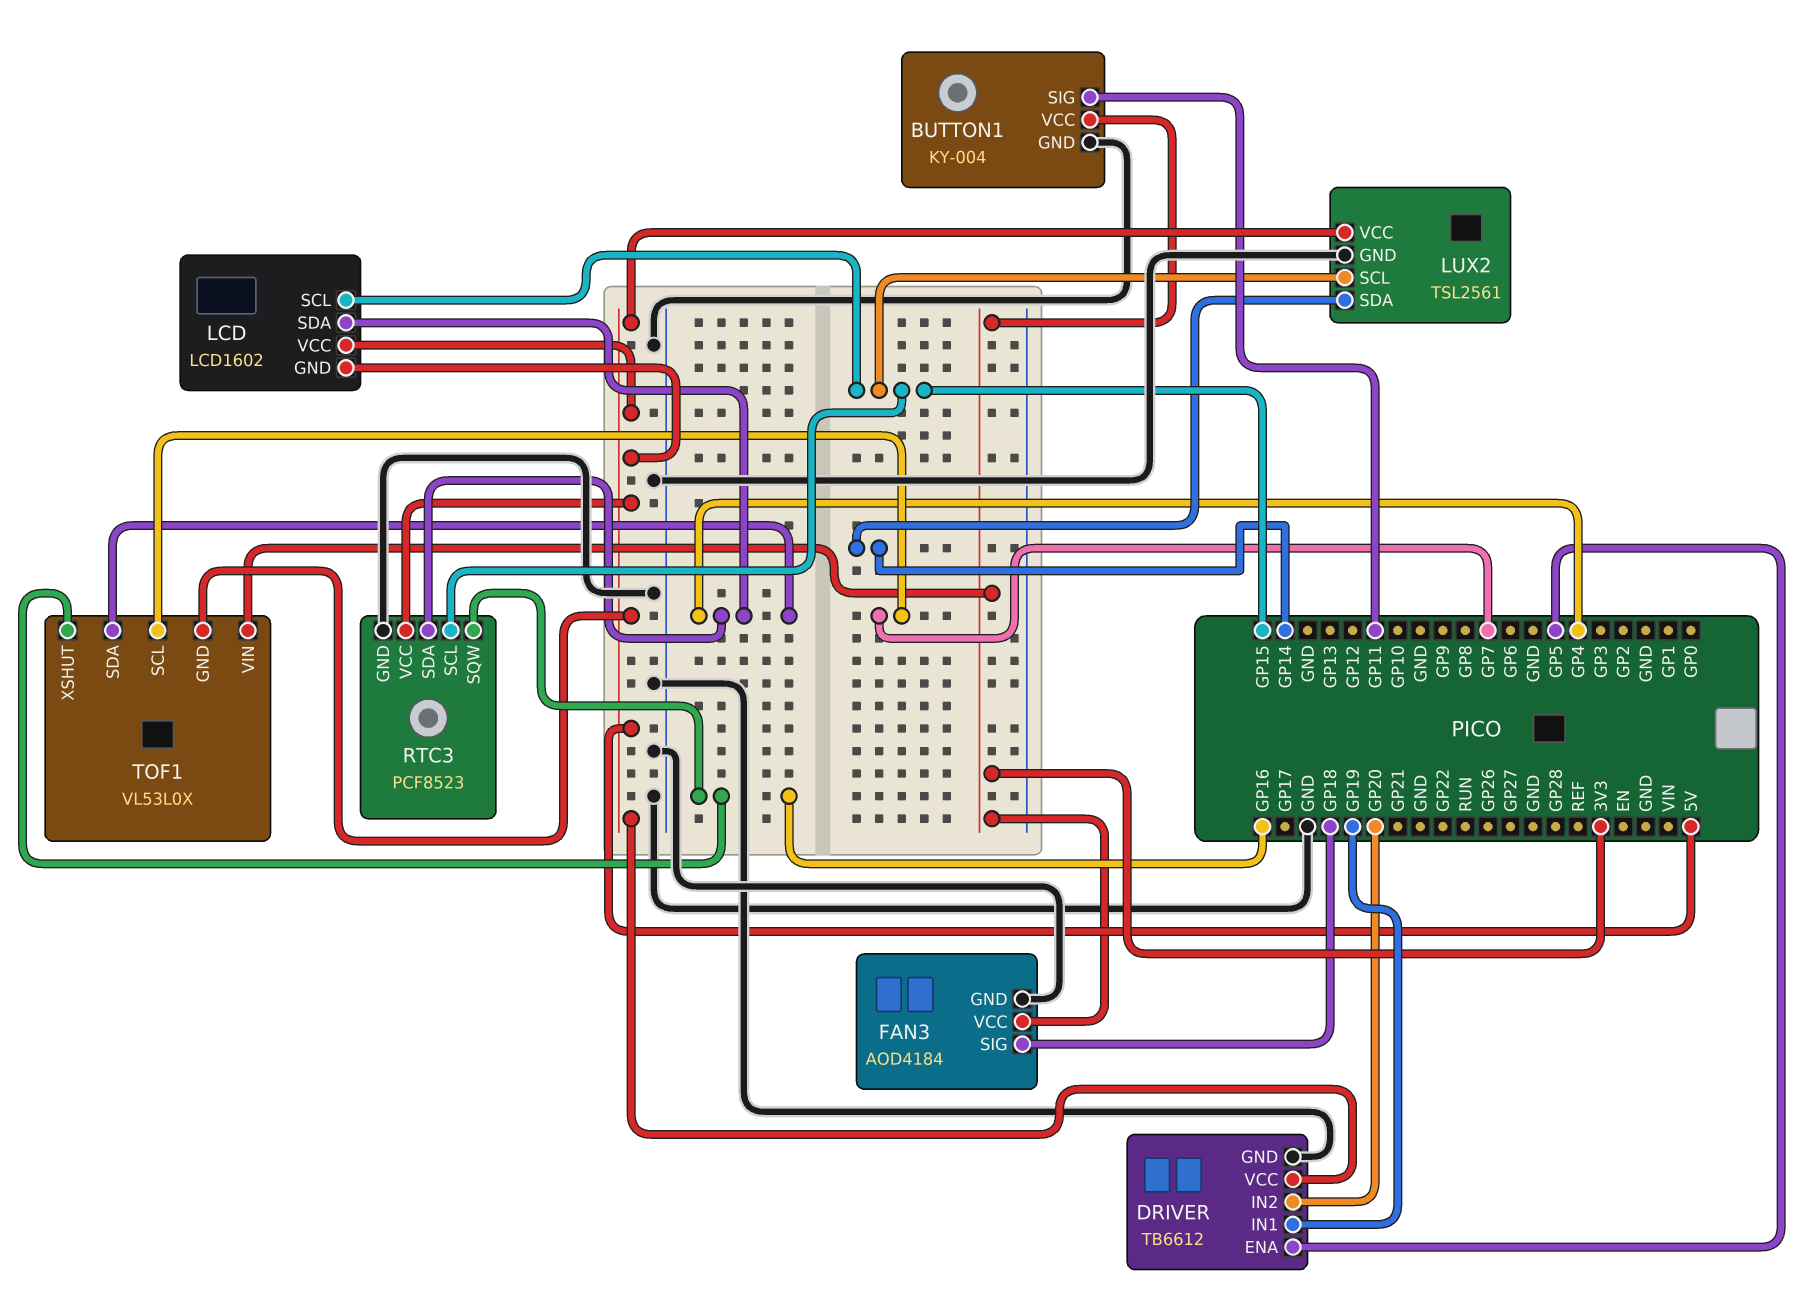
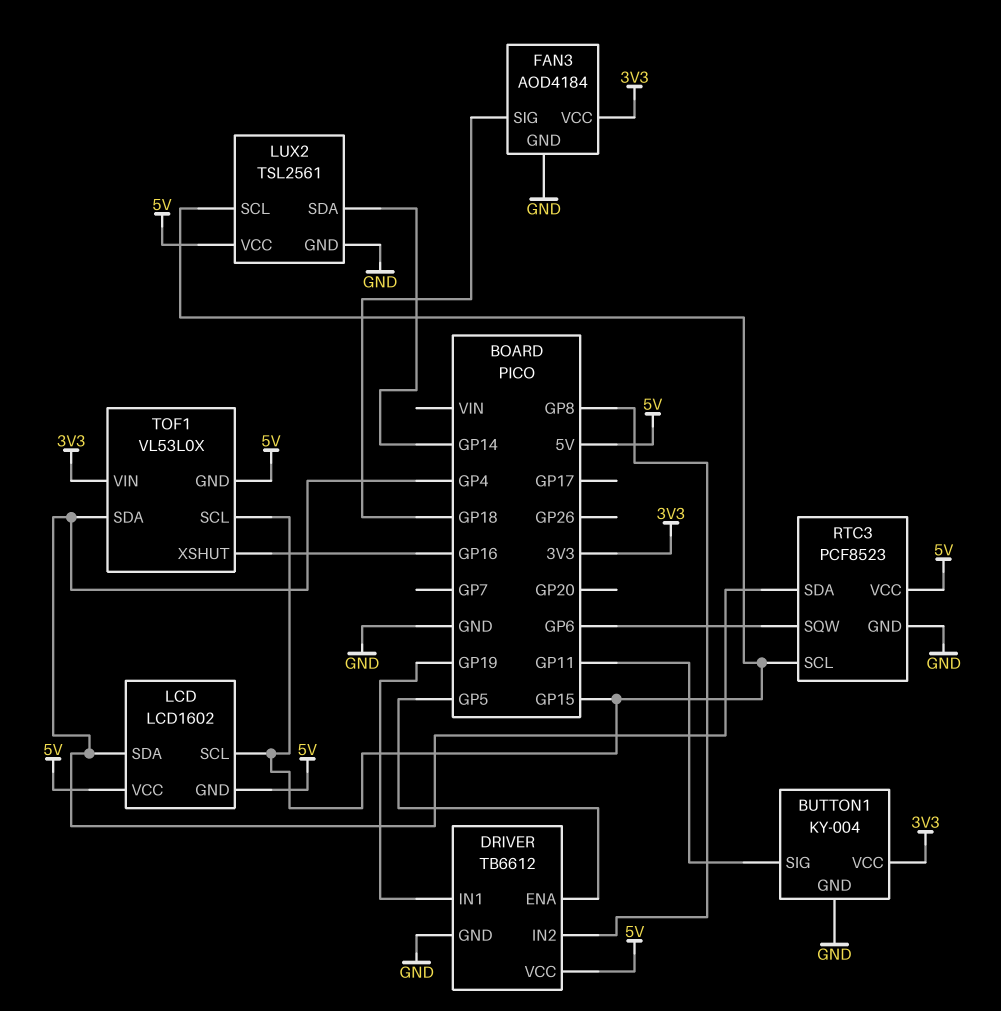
DRIVER pin IN2: GP20 -> GP8
RTC3 pin SQW: GP16 -> GP6
TOF1 pin SCL: GP7 -> GP15

